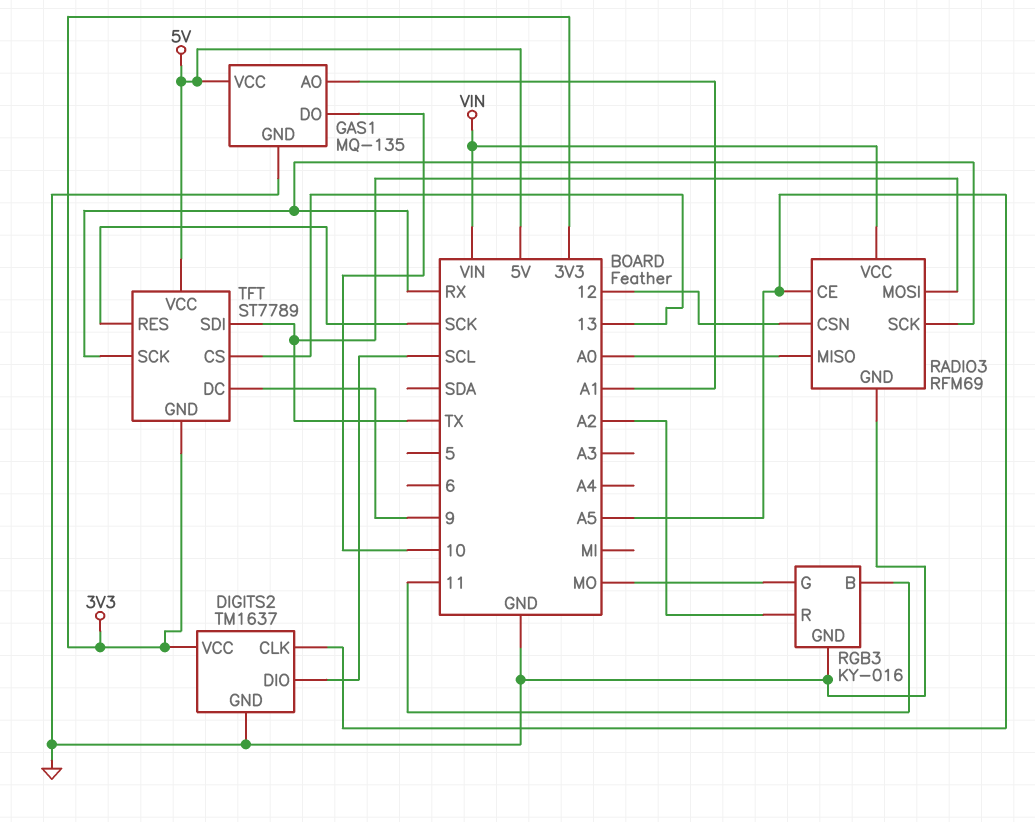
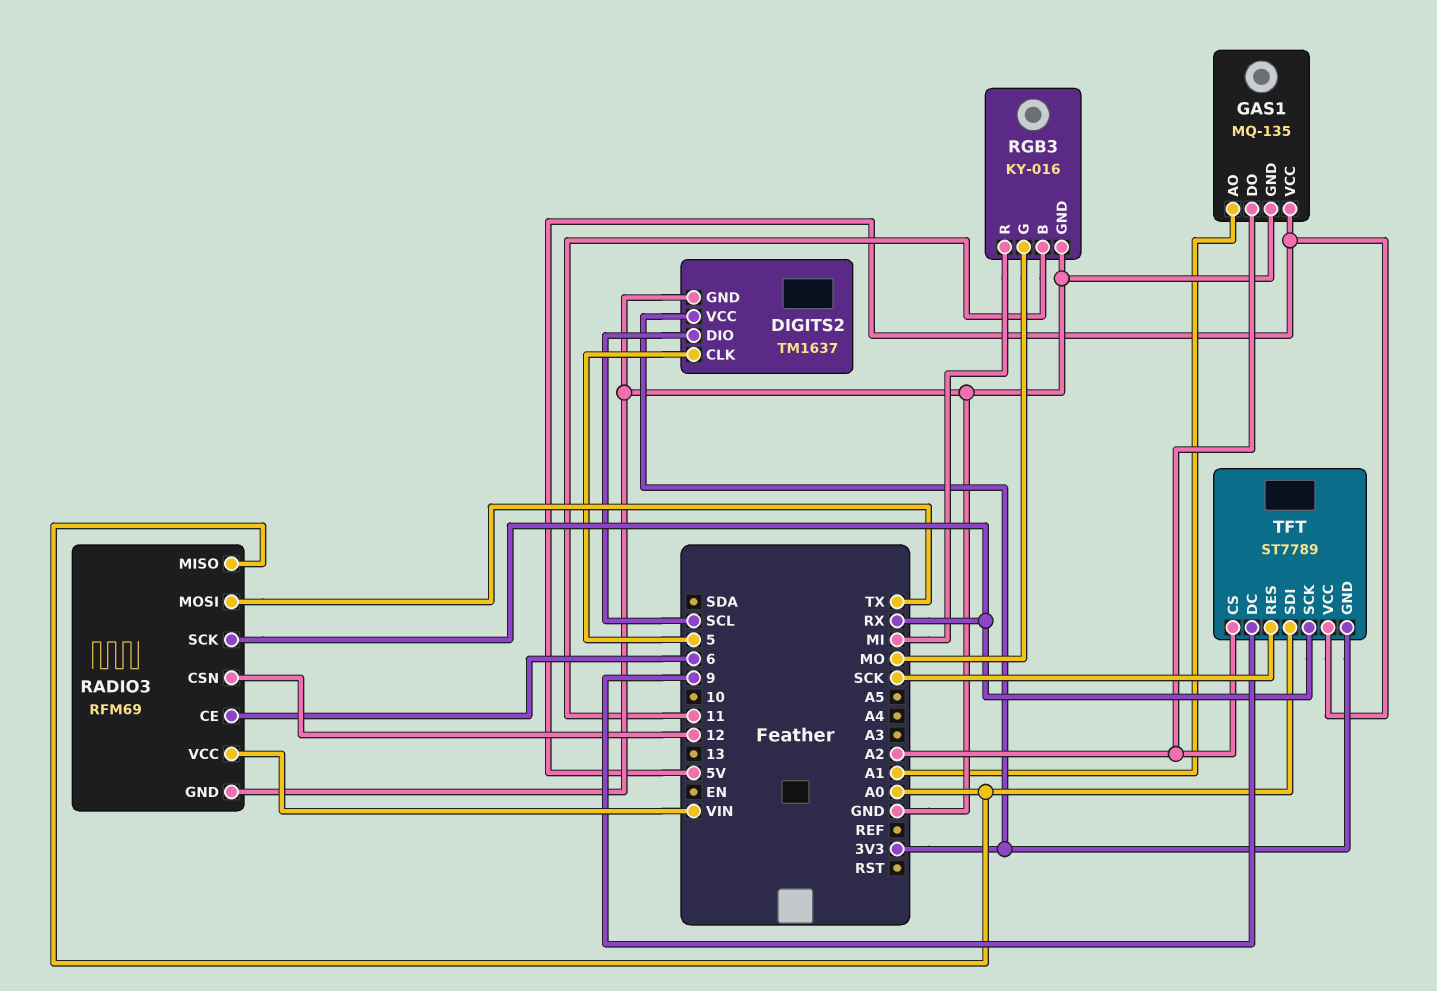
DIGITS2 pin CLK: A5 -> 5
GAS1 pin DO: 10 -> A2
RADIO3 pin CE: A5 -> 6
RGB3 pin R: A2 -> MI
TFT pin CS: 13 -> A2
TFT pin SDI: TX -> A0

